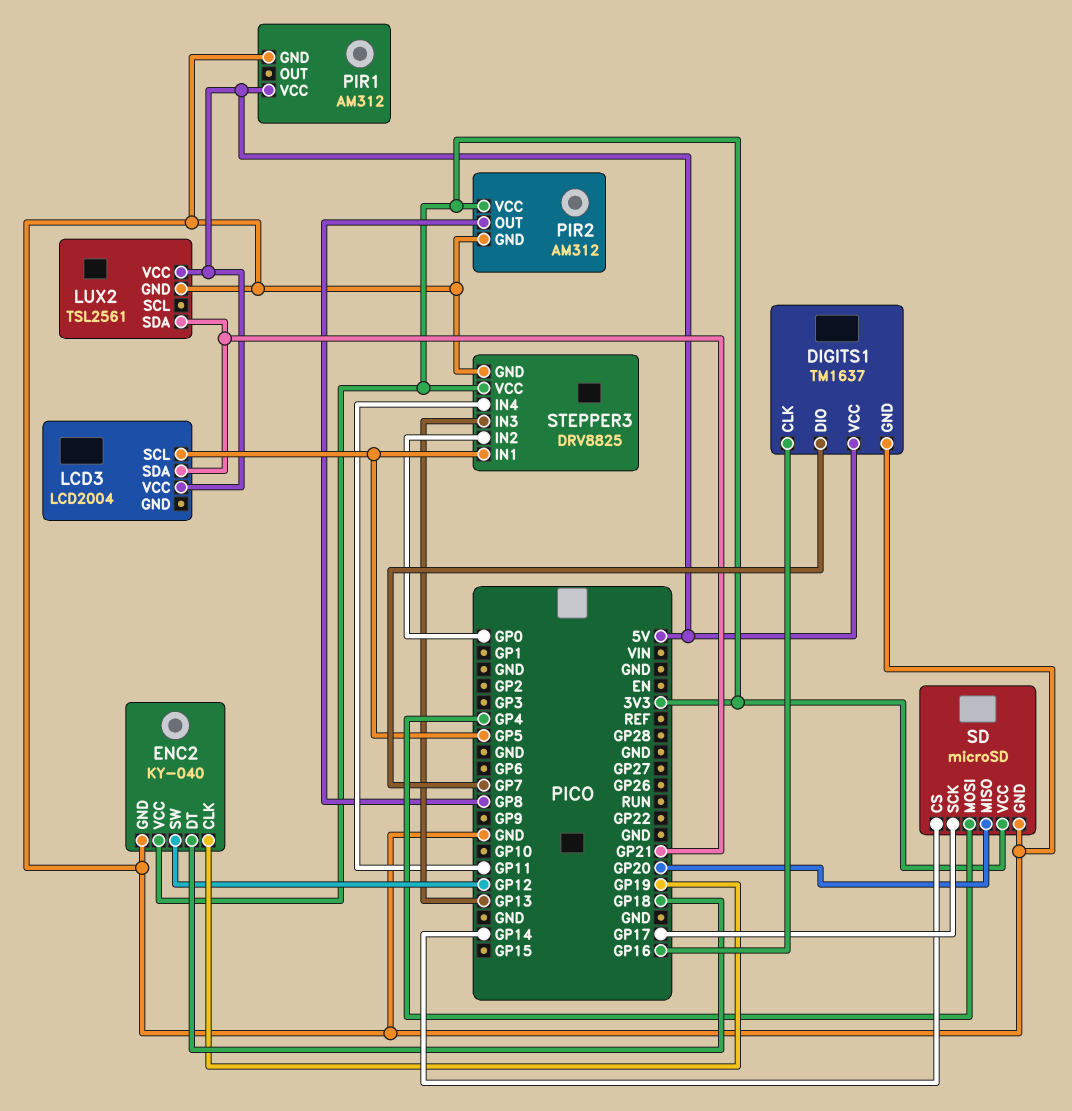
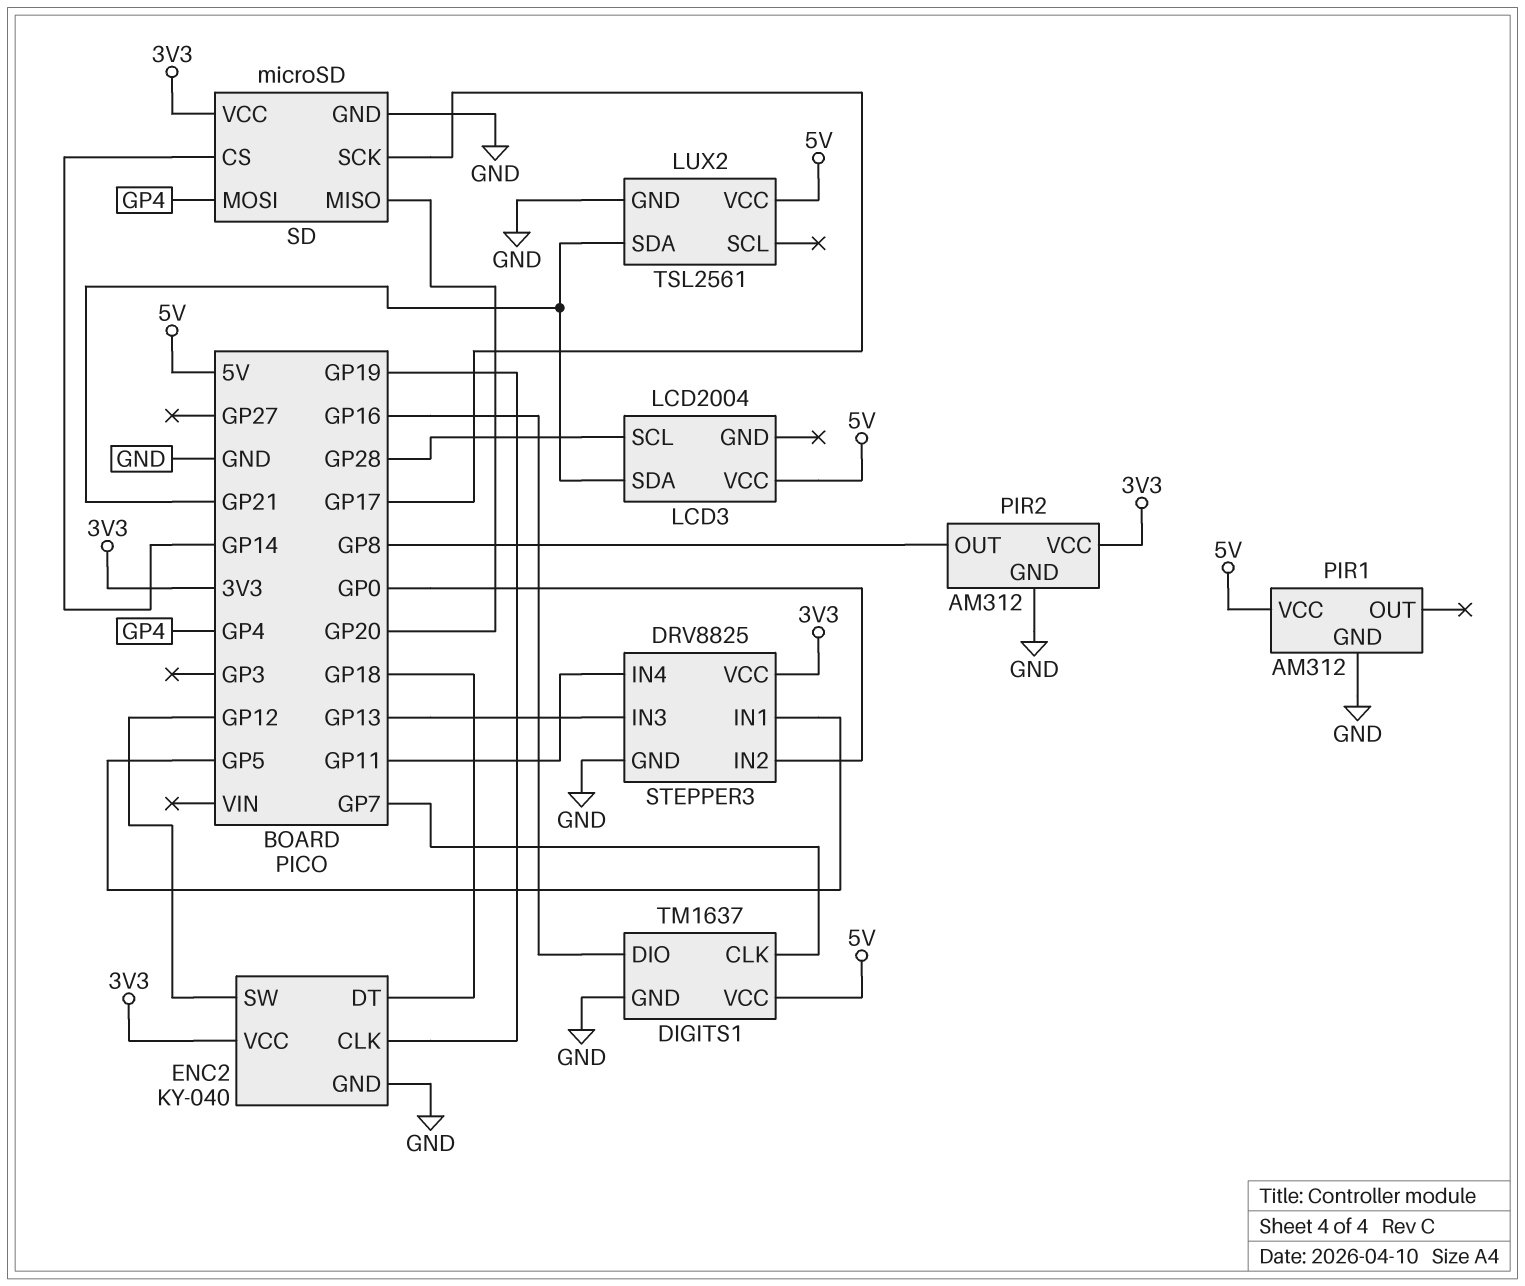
DIGITS1 pin CLK: GP16 -> GP7
DIGITS1 pin DIO: GP7 -> GP16
LCD3 pin SCL: GP5 -> GP28

